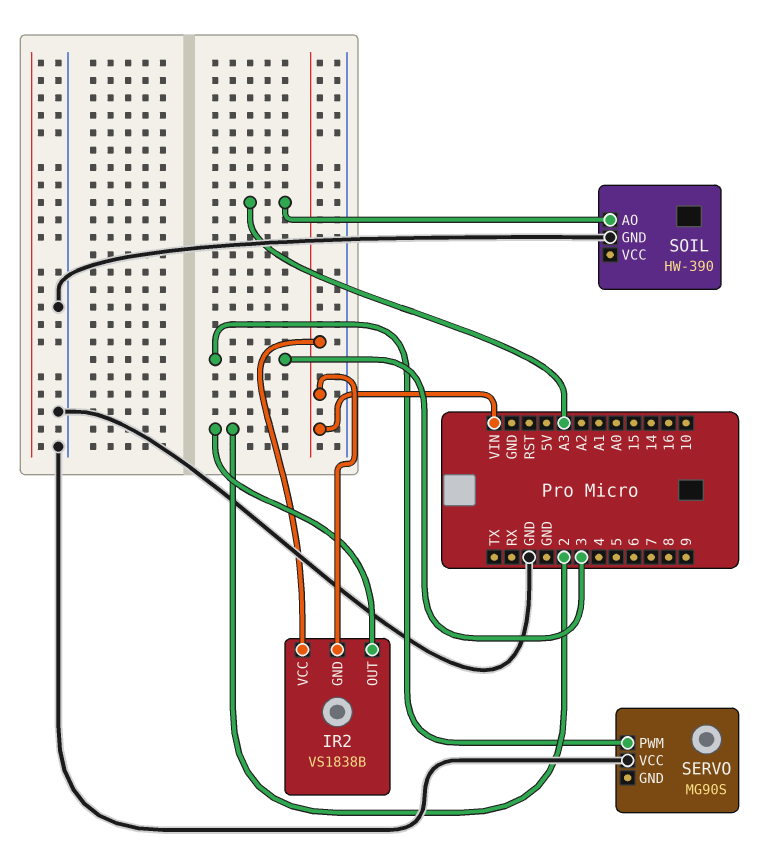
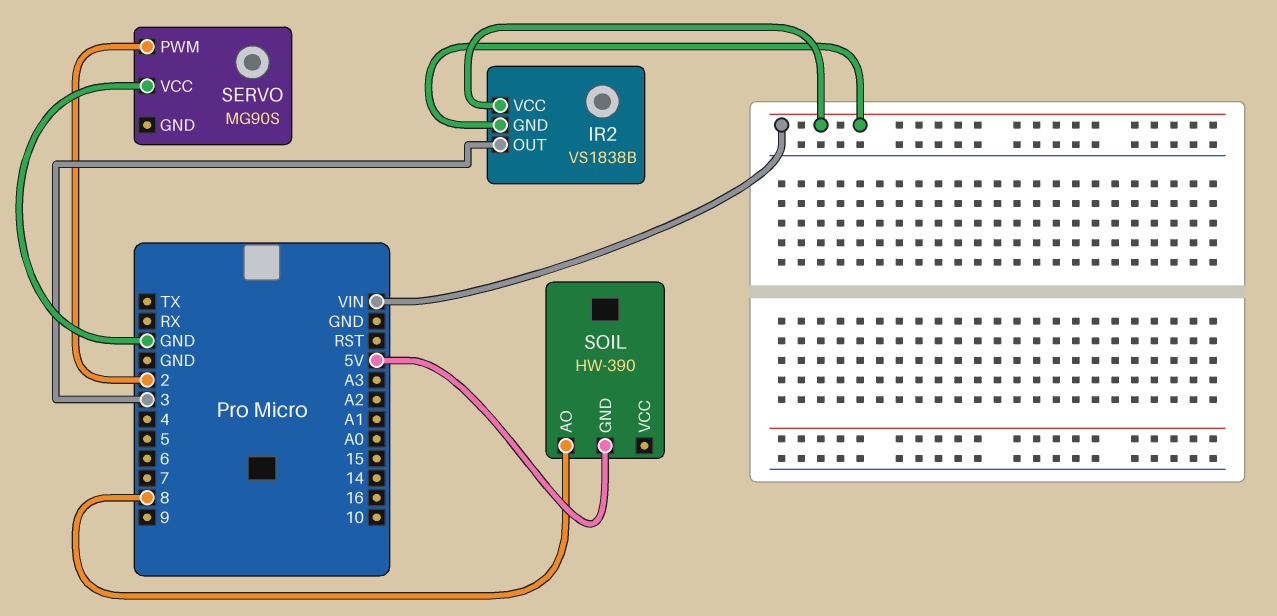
IR2 pin OUT: 2 -> 3
SERVO pin PWM: 3 -> 2
SOIL pin AO: A3 -> 8
SOIL pin GND: GND -> 5V

